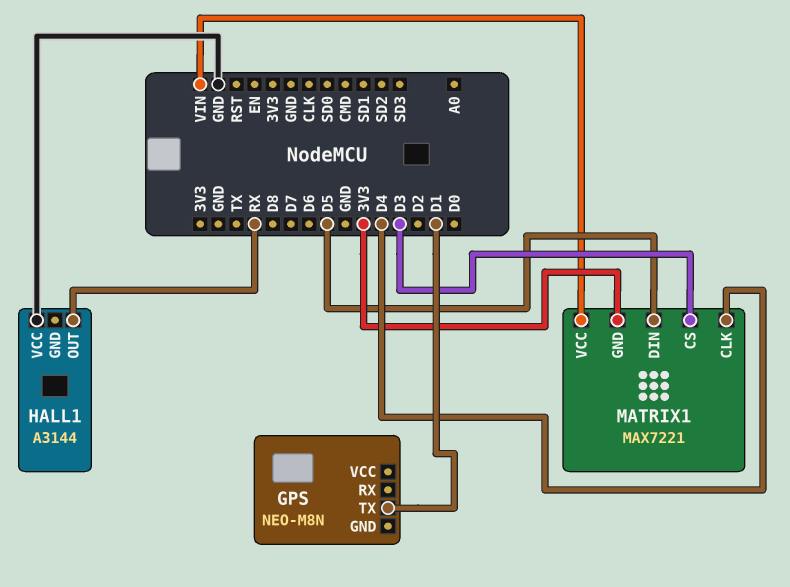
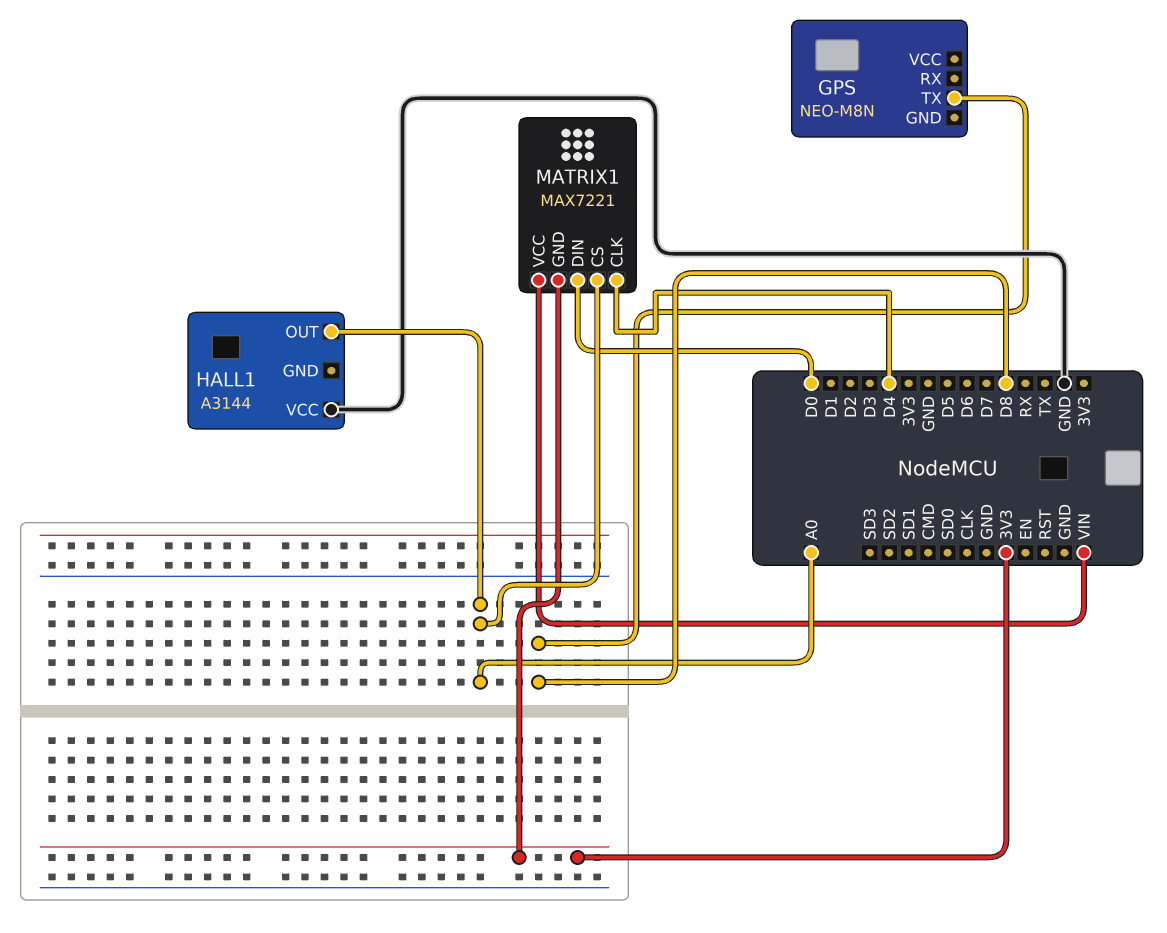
GPS pin TX: D1 -> D8
HALL1 pin OUT: RX -> A0
MATRIX1 pin CS: D3 -> A0
MATRIX1 pin DIN: D5 -> D0

